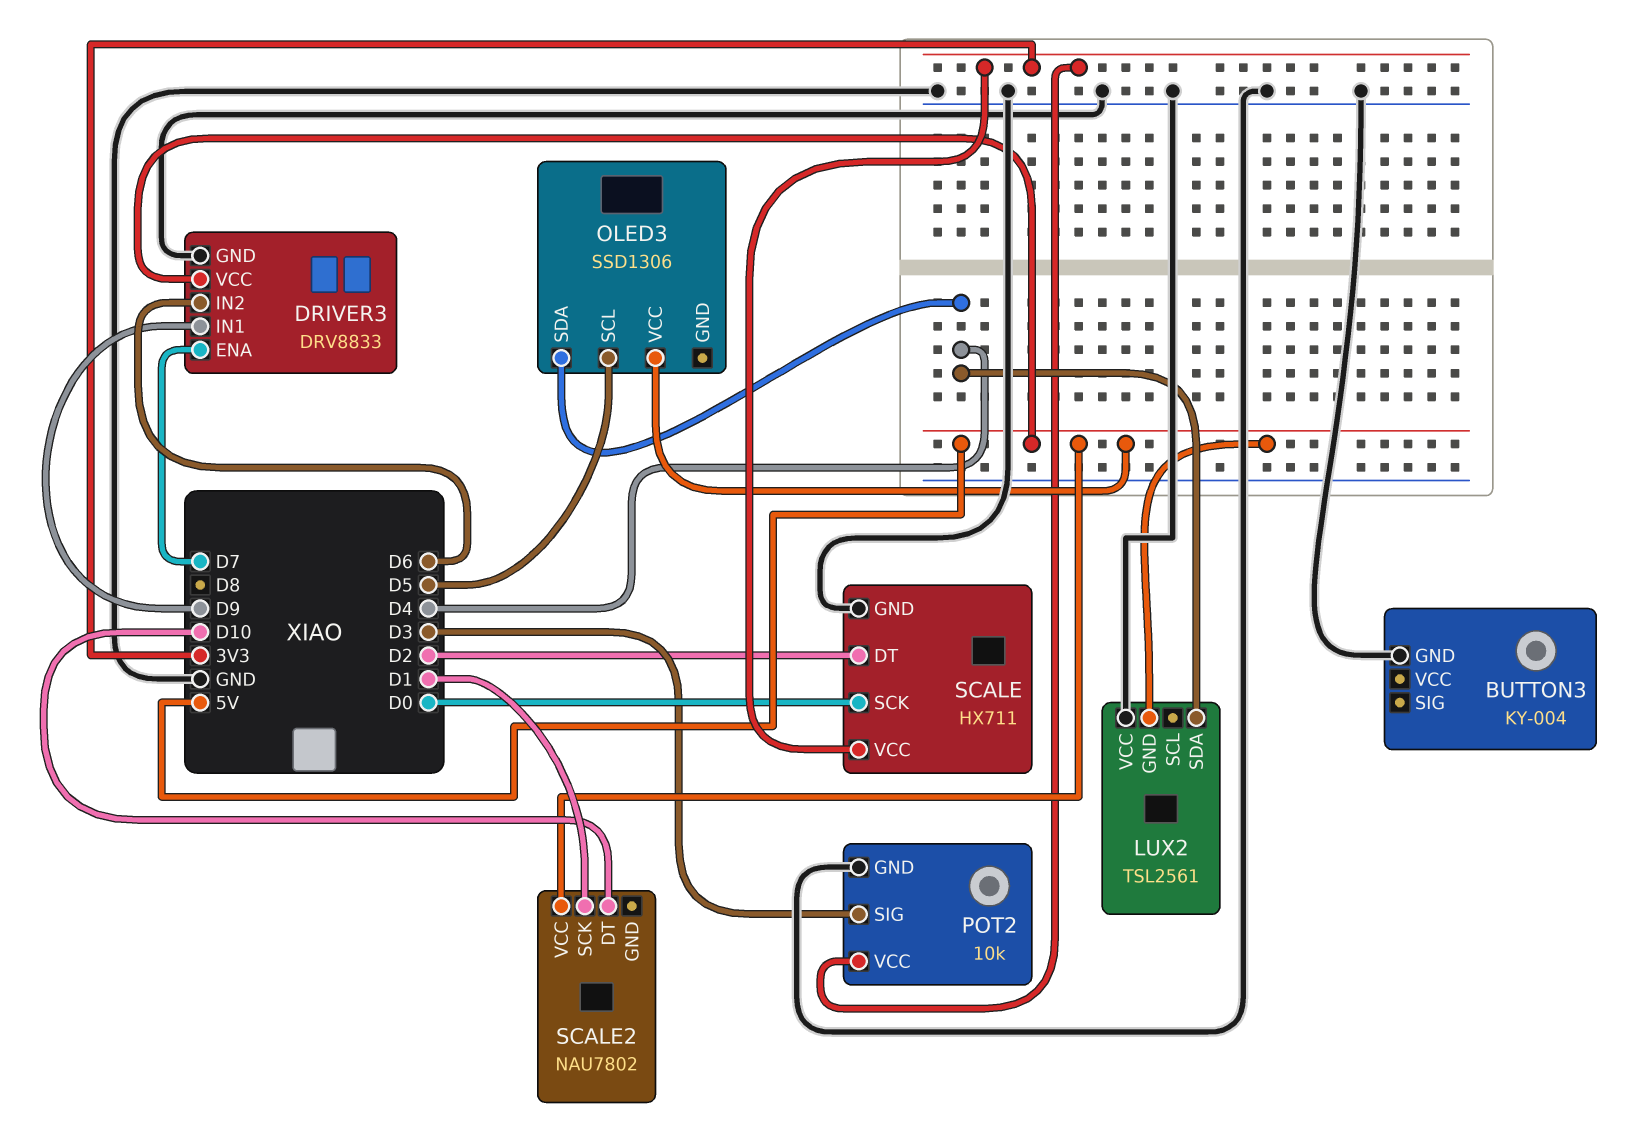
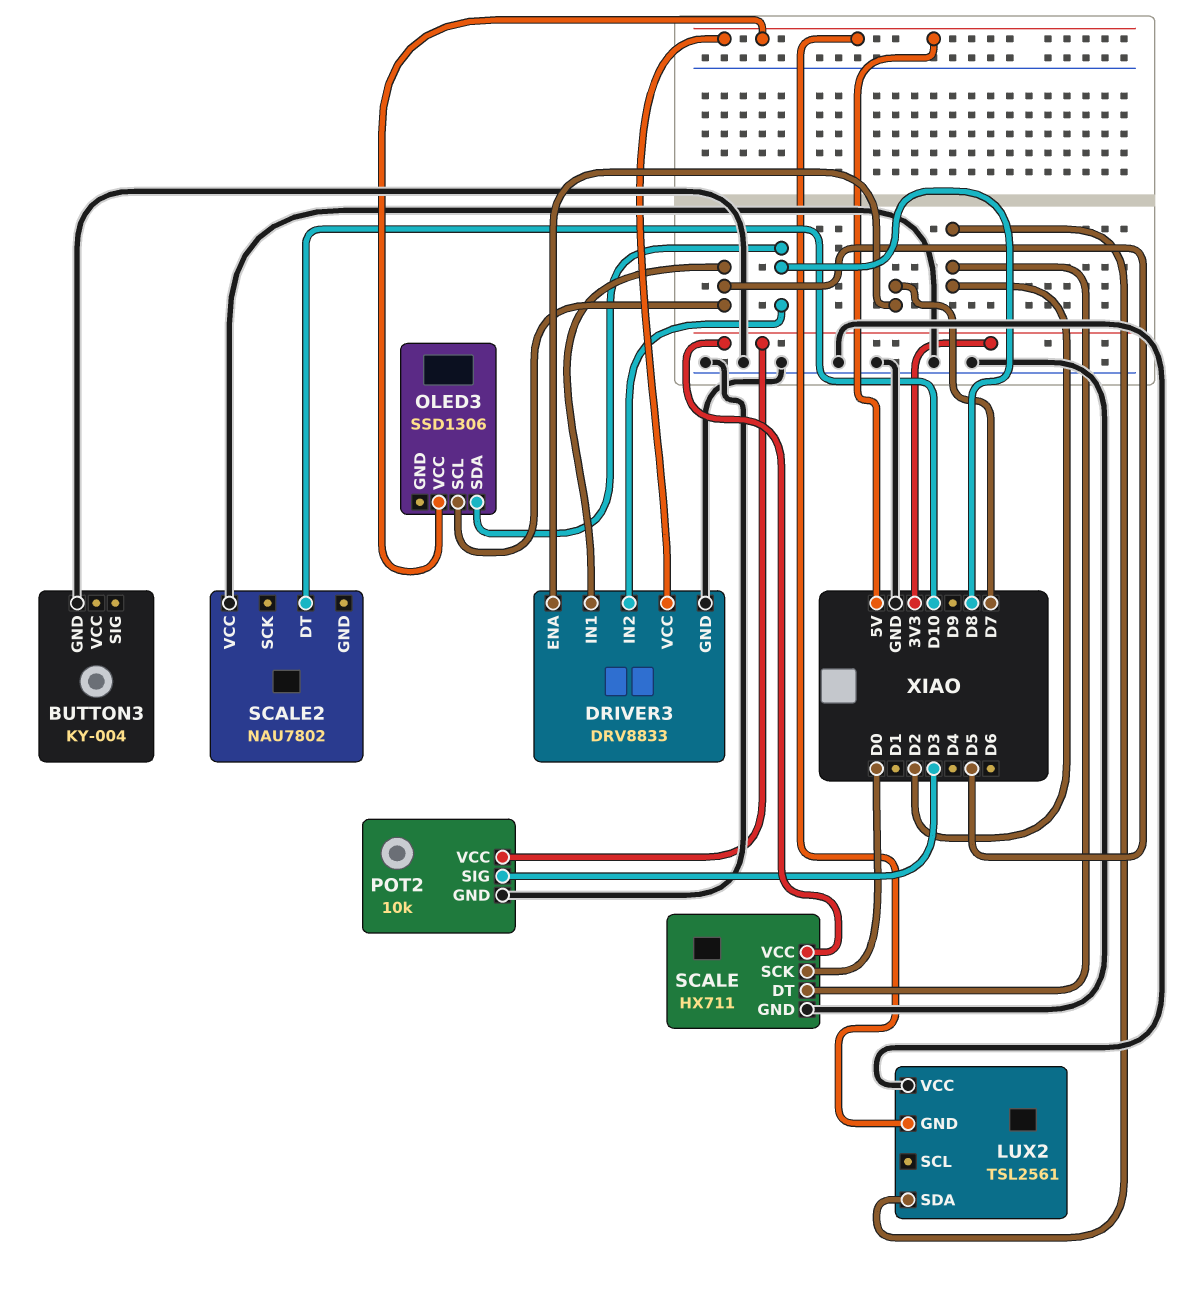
DRIVER3 pin IN1: D9 -> D5
DRIVER3 pin IN2: D6 -> D8
LUX2 pin SDA: D4 -> D2
OLED3 pin SDA: D4 -> D8
SCALE2 pin SCK: D1 -> none
SCALE2 pin VCC: 5V -> GND

